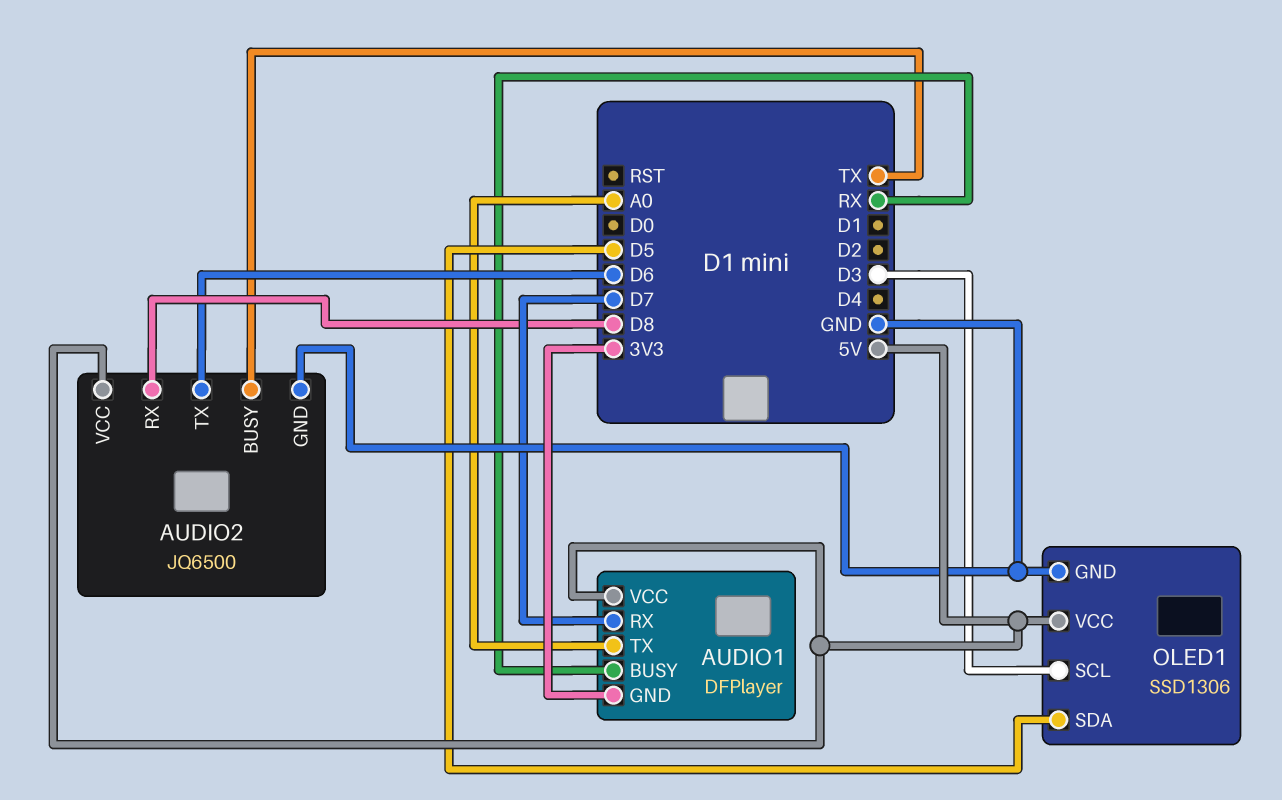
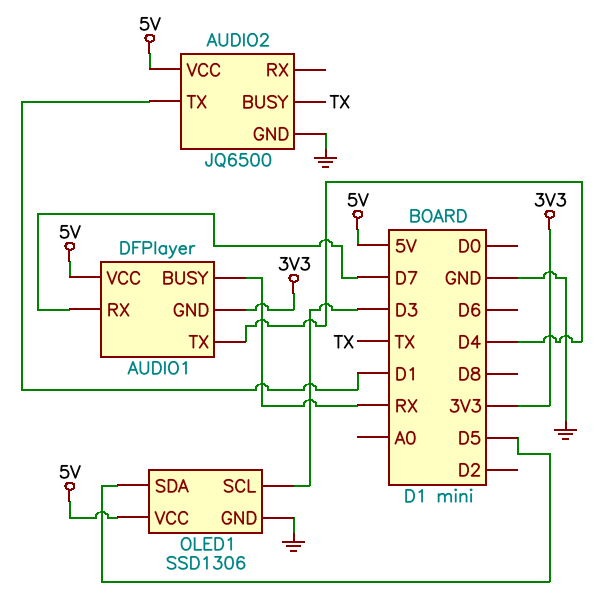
AUDIO1 pin TX: A0 -> D4
AUDIO2 pin RX: D8 -> none
AUDIO2 pin TX: D6 -> D1

